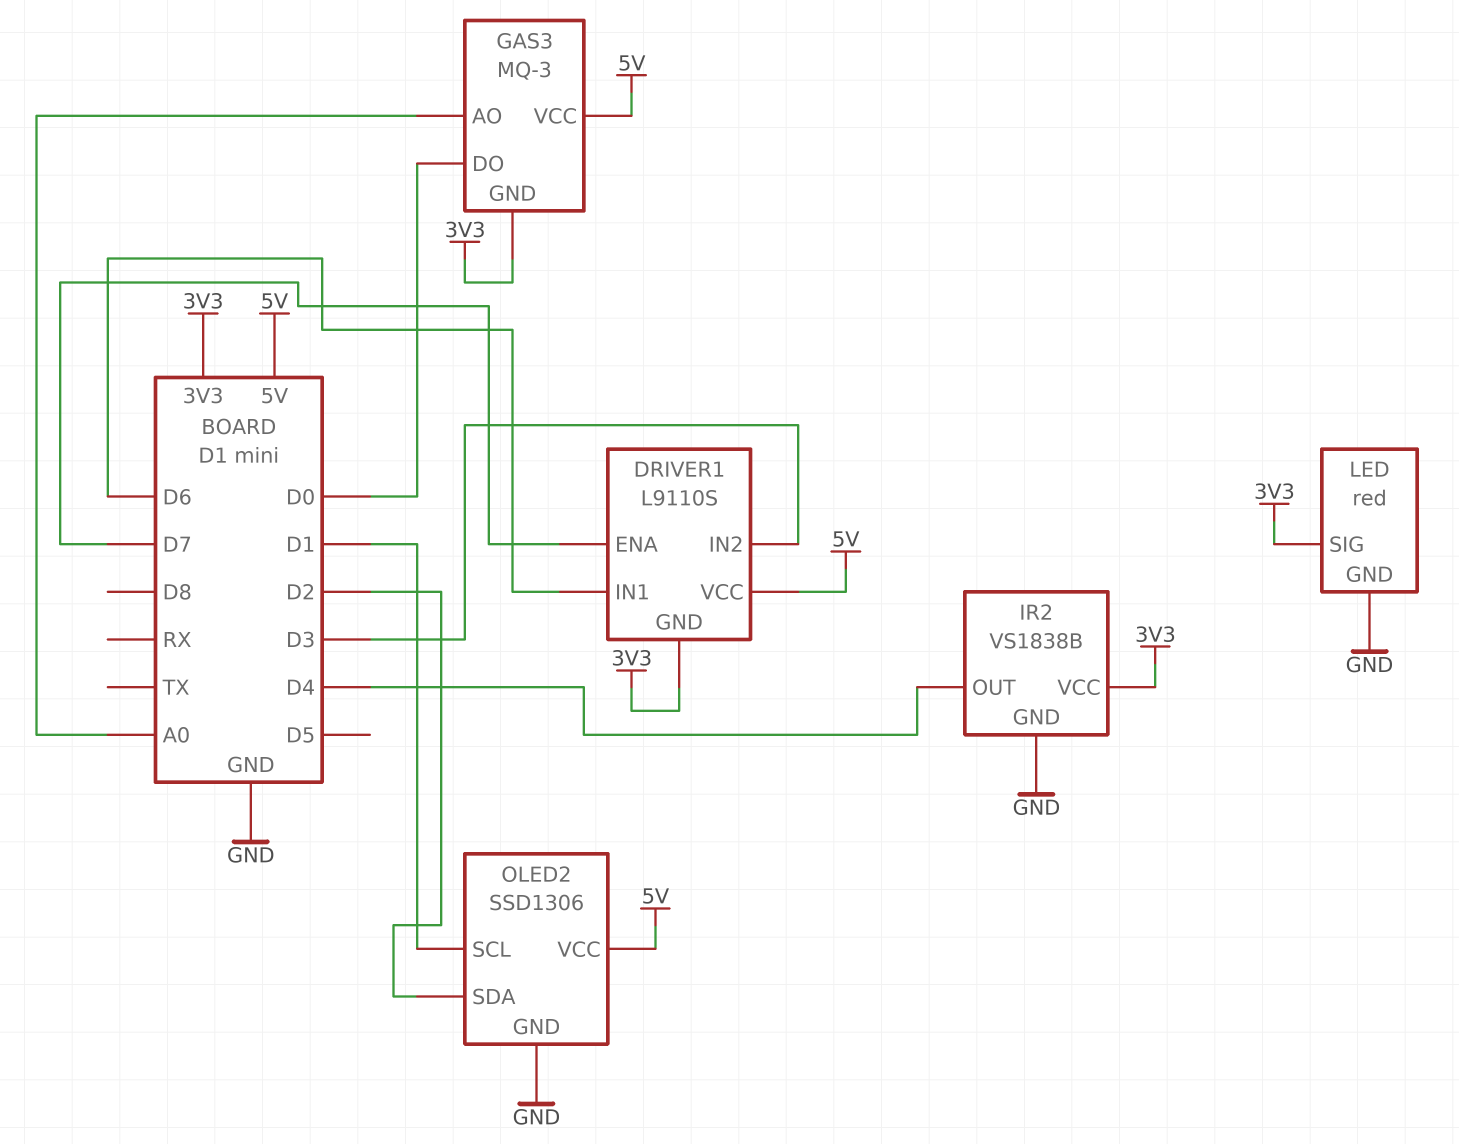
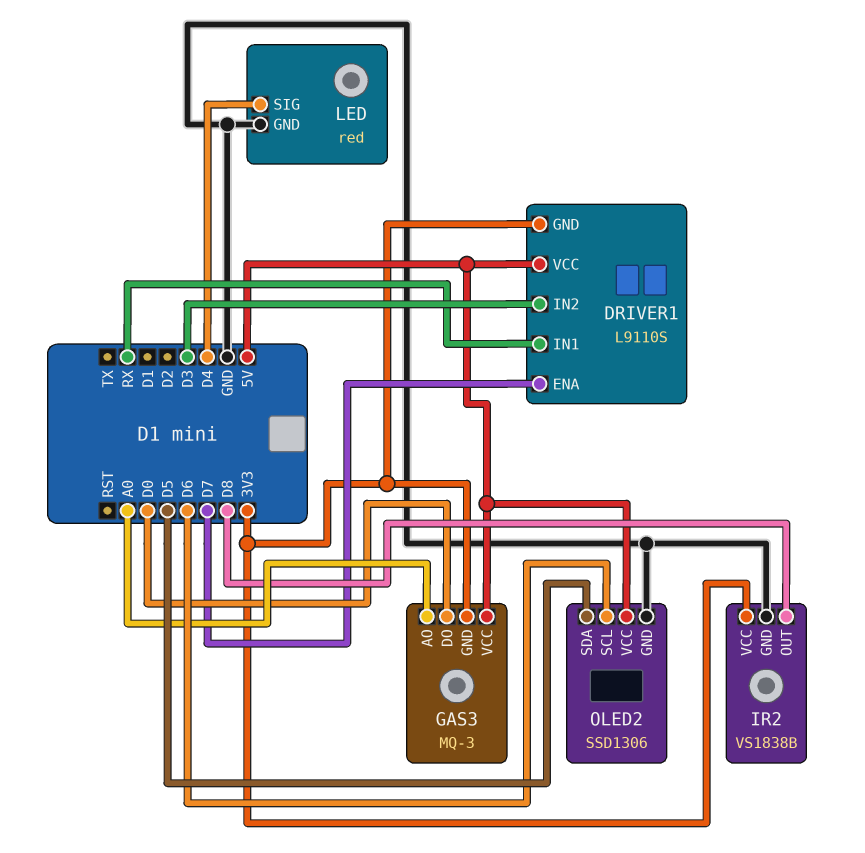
DRIVER1 pin IN1: D6 -> RX
IR2 pin OUT: D4 -> D8
LED pin SIG: 3V3 -> D4
OLED2 pin SCL: D1 -> D6
OLED2 pin SDA: D2 -> D5

